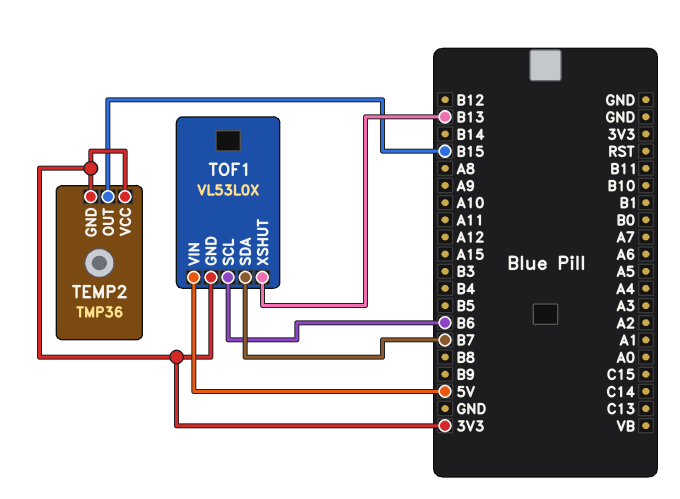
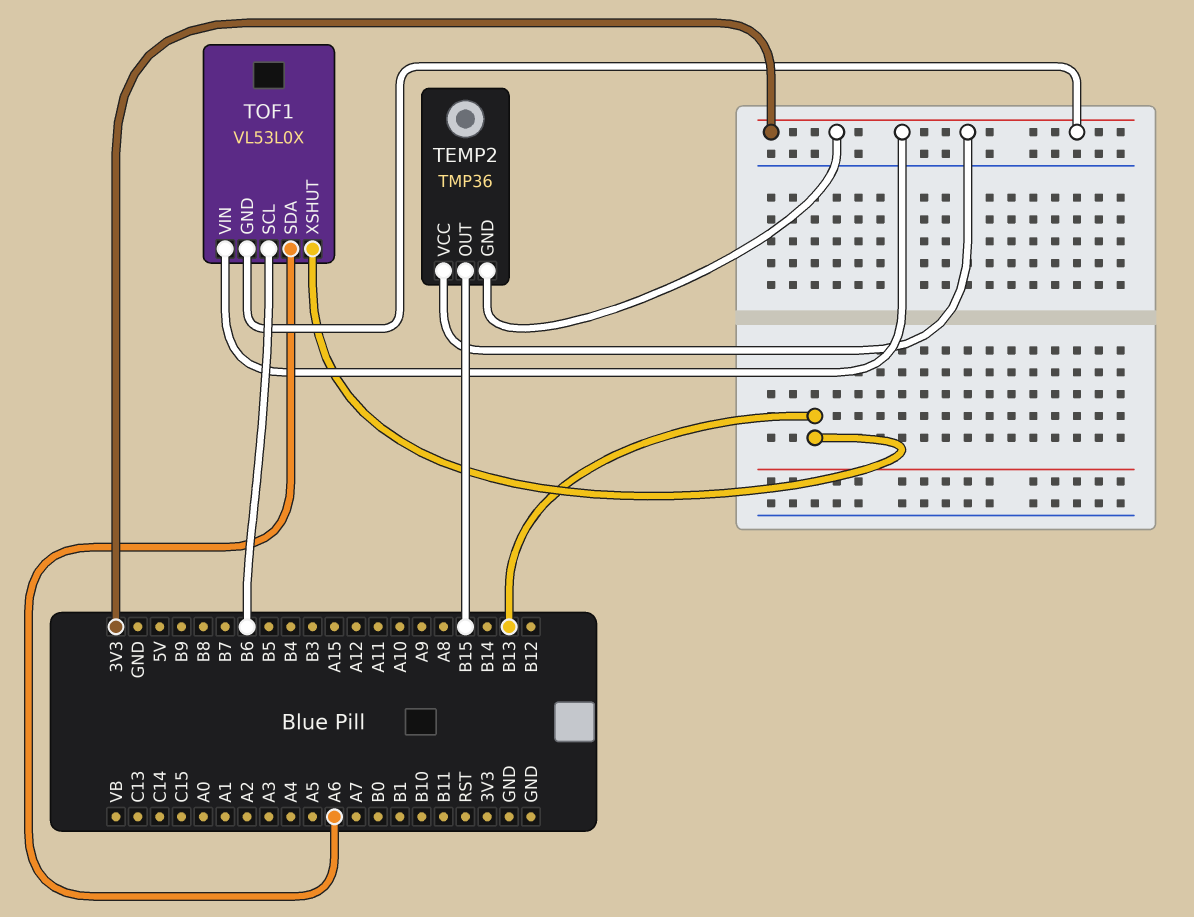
TOF1 pin SDA: B7 -> A6
TOF1 pin VIN: 5V -> 3V3

